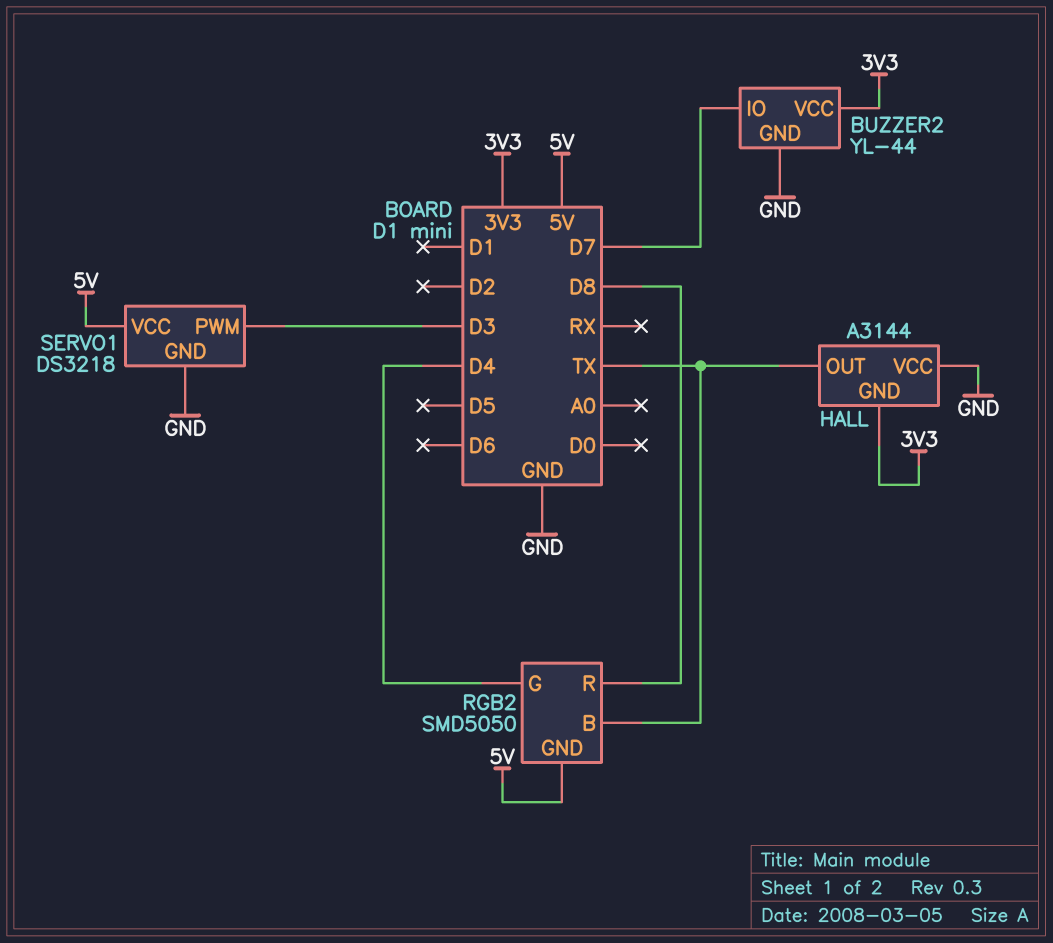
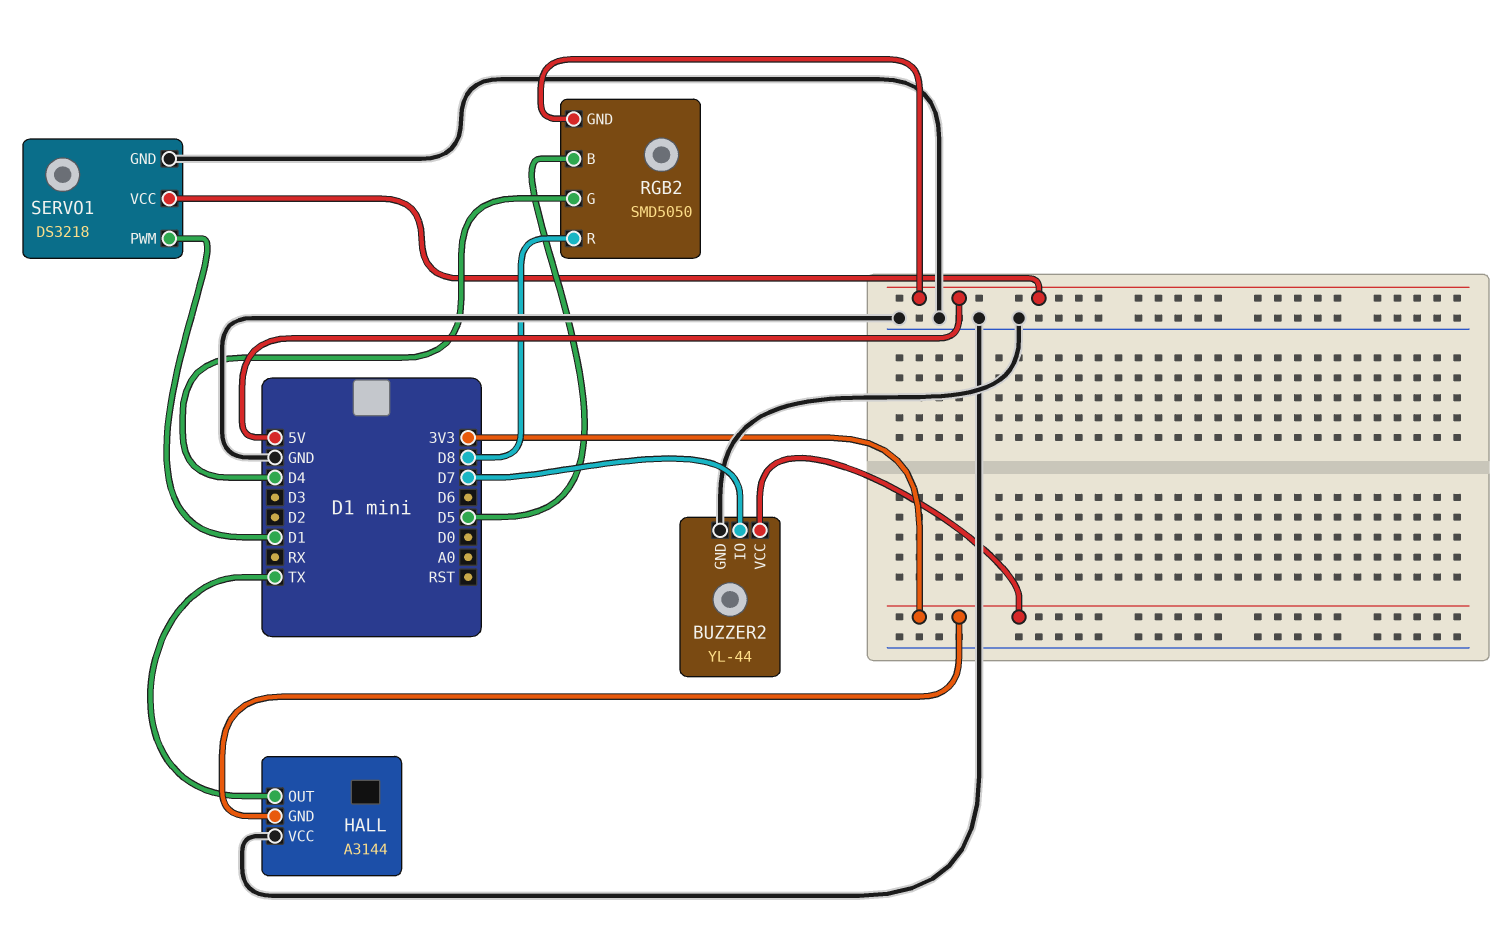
RGB2 pin B: TX -> D5
SERVO1 pin PWM: D3 -> D1

